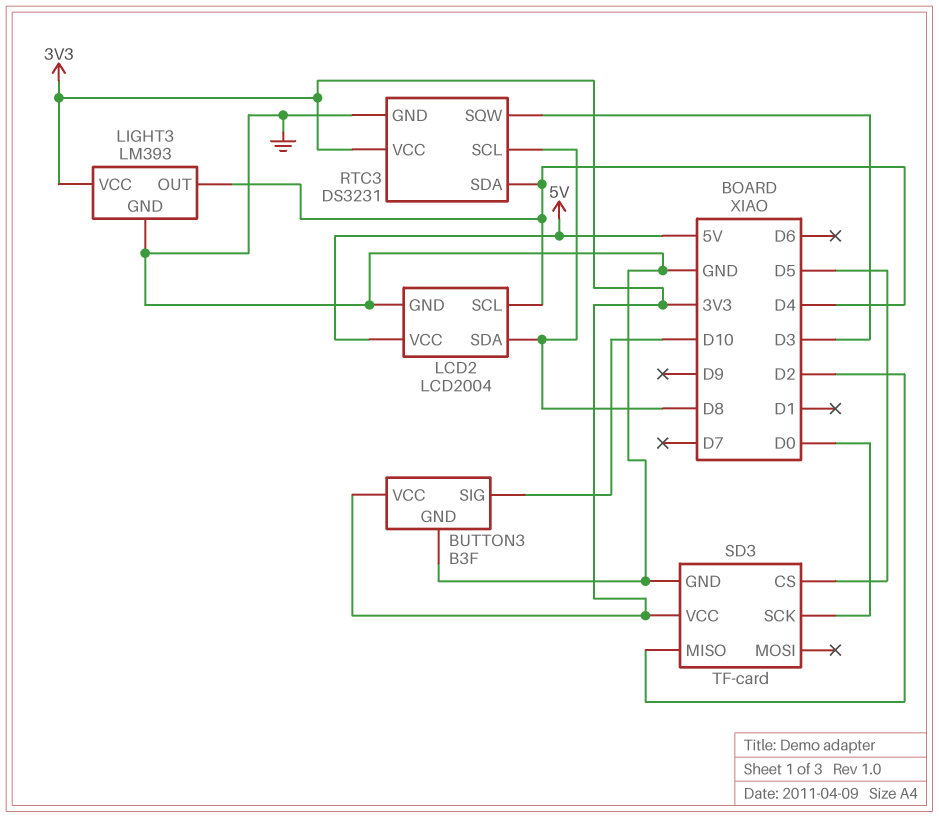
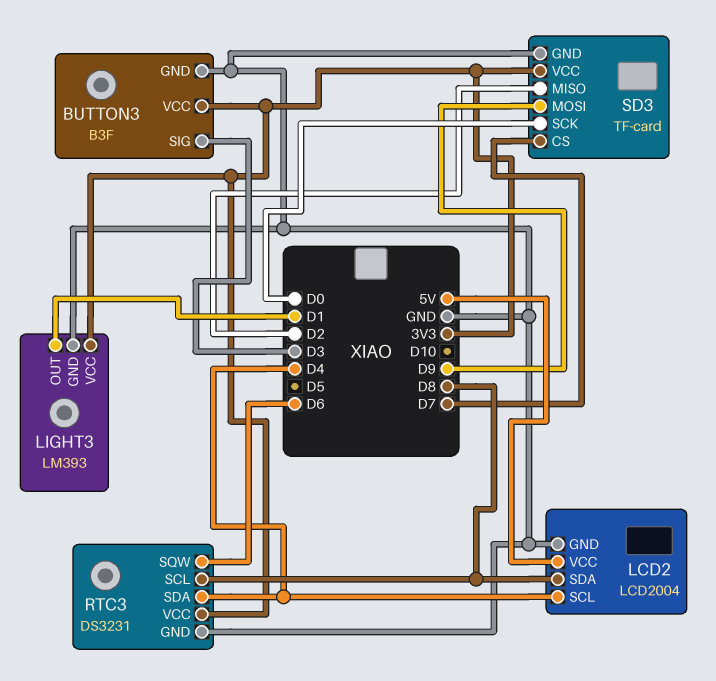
BUTTON3 pin SIG: D10 -> D3
LIGHT3 pin OUT: D4 -> D1
RTC3 pin SQW: D3 -> D6
SD3 pin CS: D5 -> D7
SD3 pin MOSI: none -> D9

